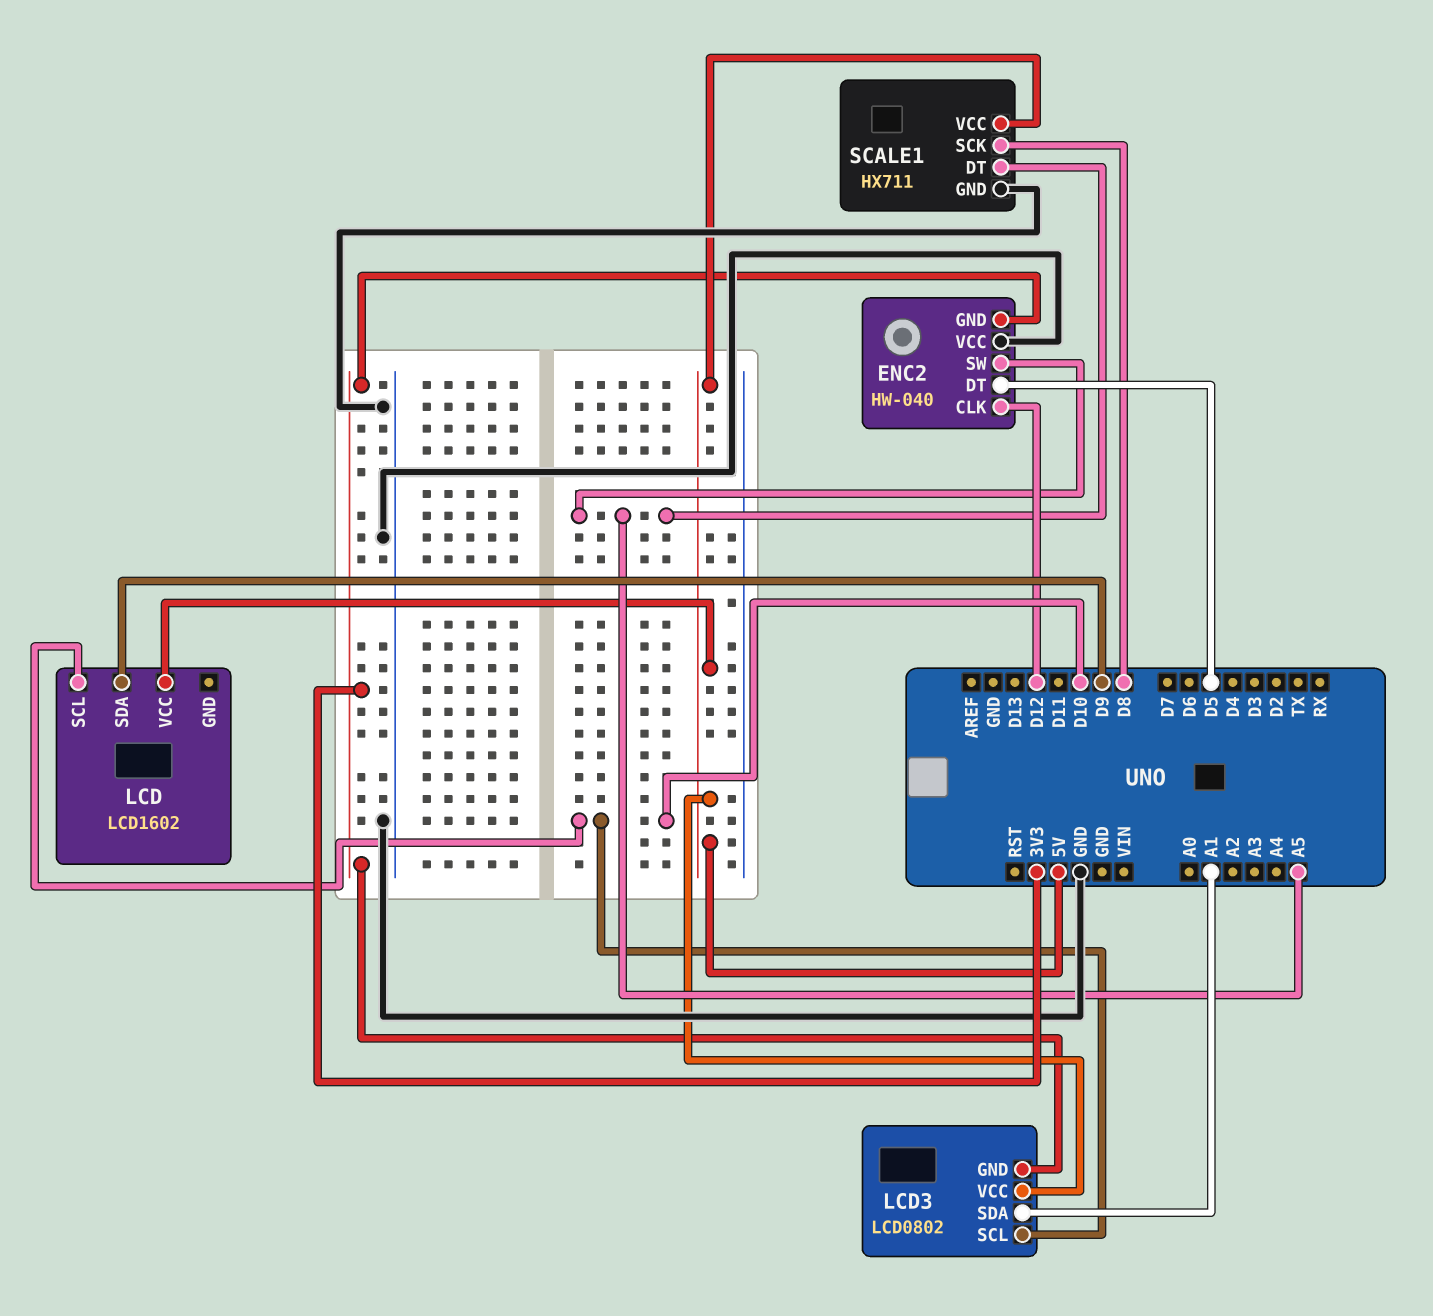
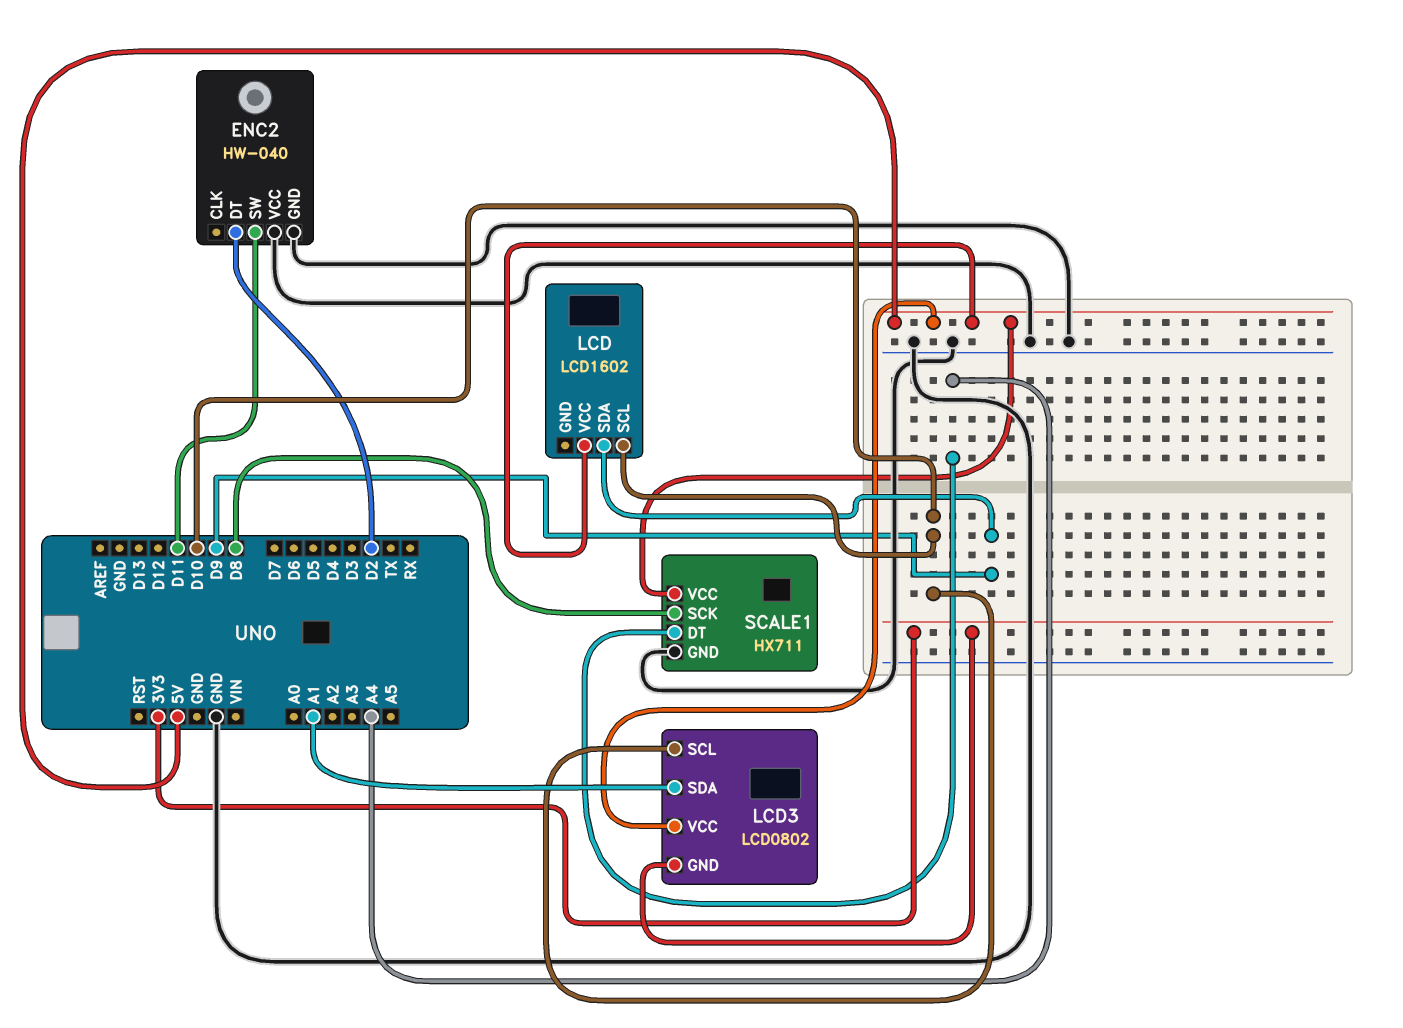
ENC2 pin CLK: D12 -> none
ENC2 pin DT: D5 -> D2
ENC2 pin GND: 3V3 -> GND
ENC2 pin SW: A5 -> D11
SCALE1 pin DT: A5 -> A4

